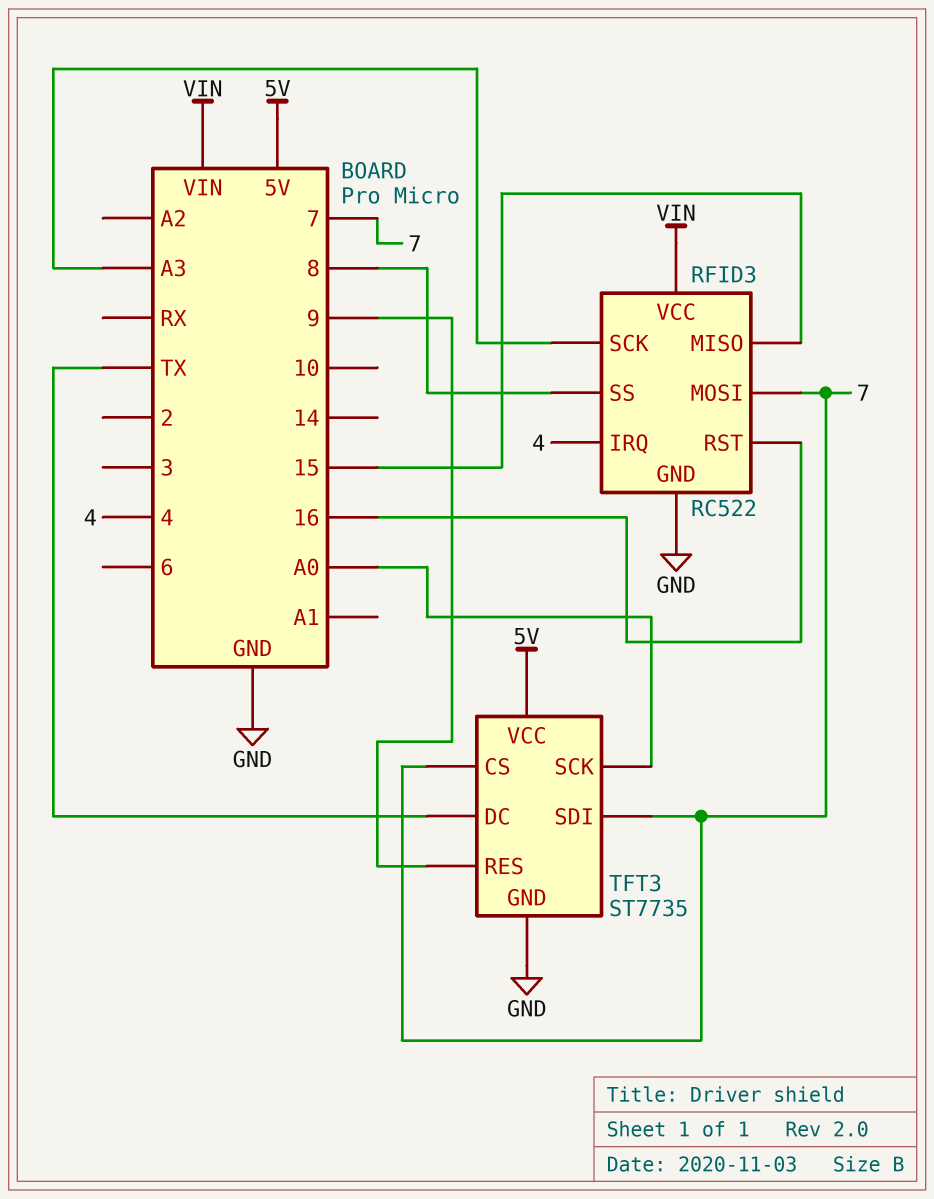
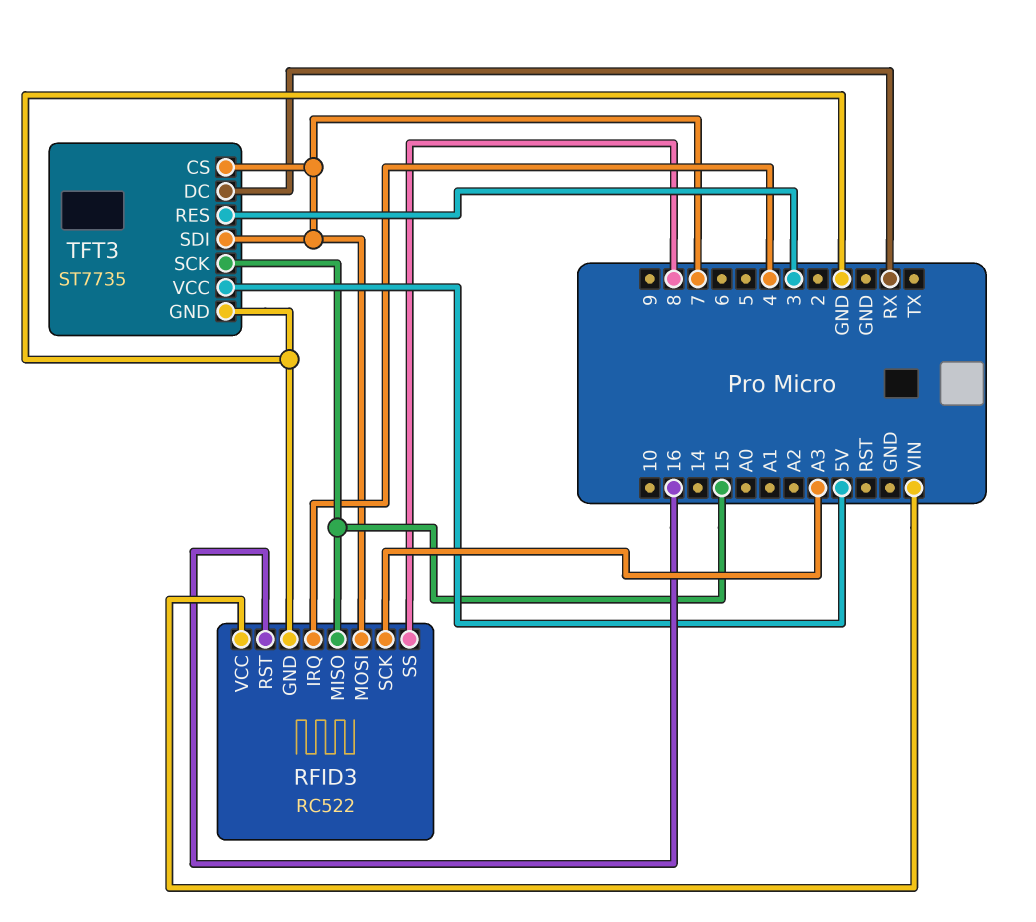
TFT3 pin DC: TX -> RX
TFT3 pin RES: 9 -> 3
TFT3 pin SCK: A0 -> 15

